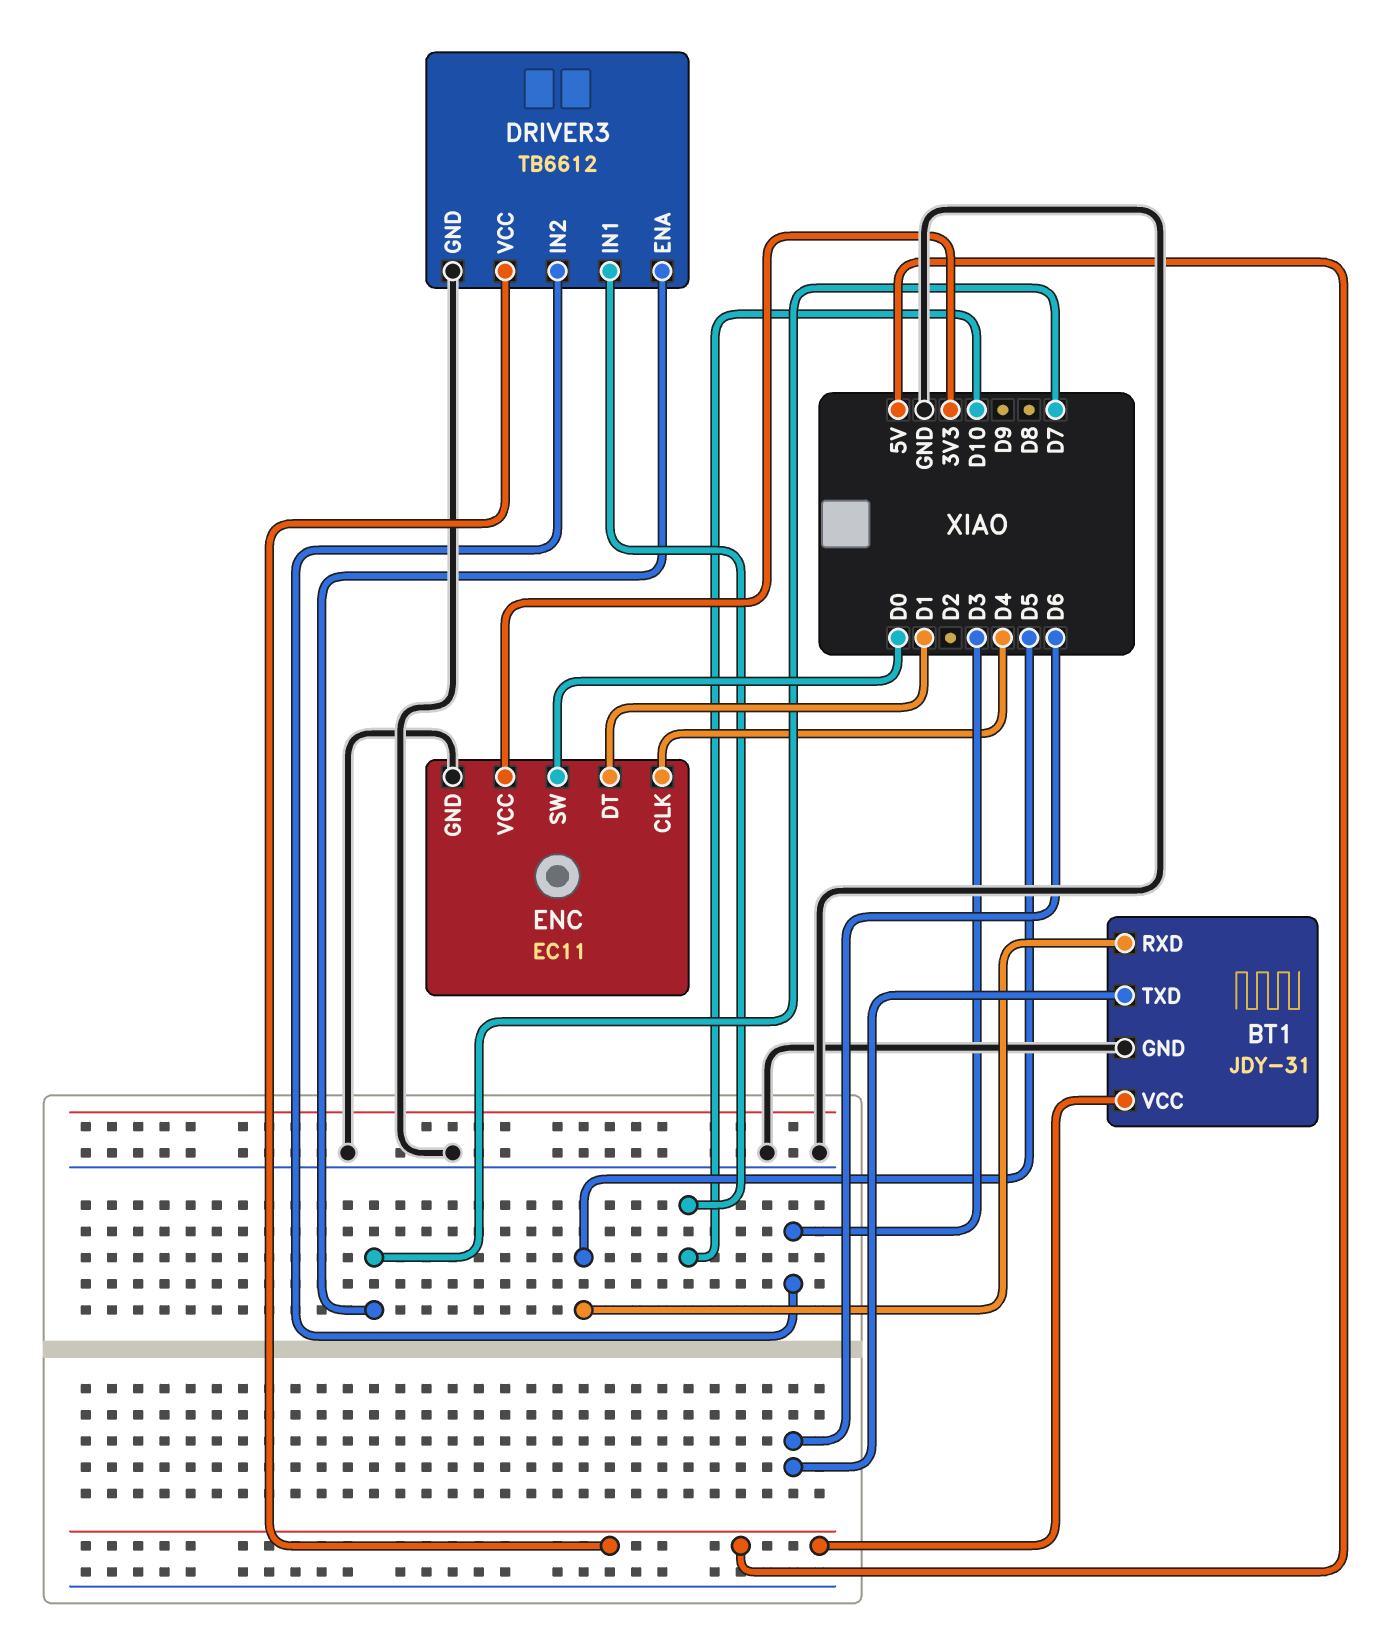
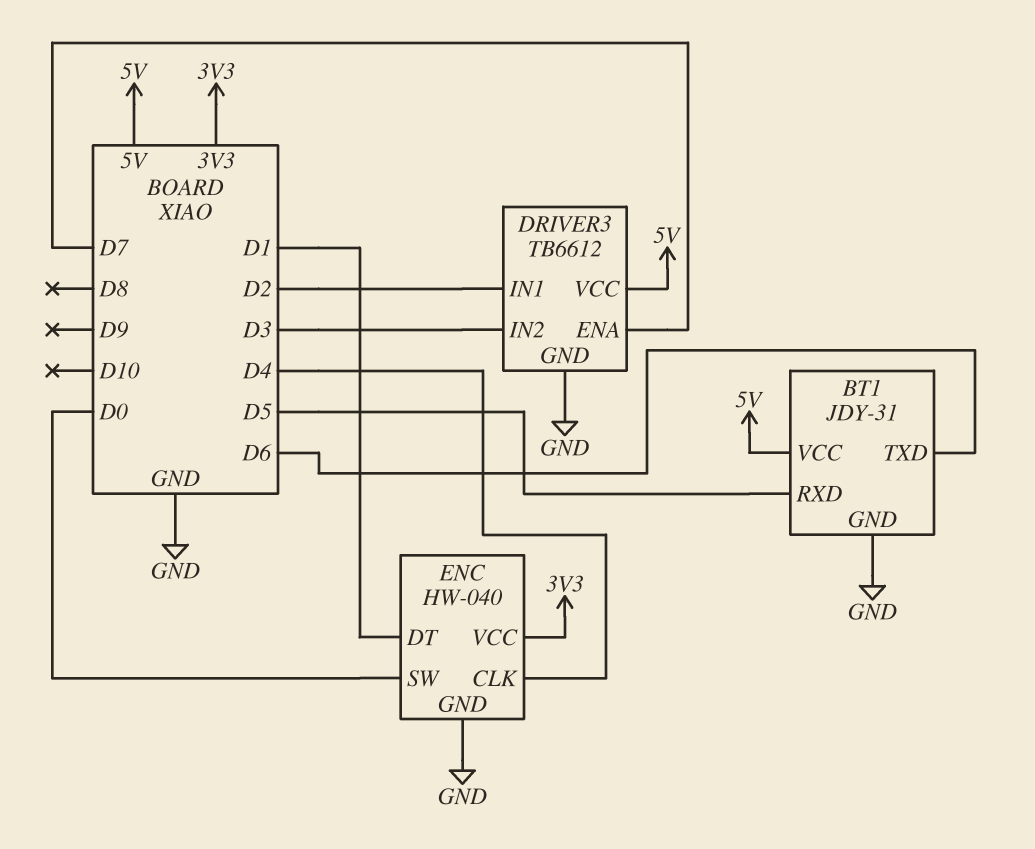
DRIVER3 pin IN1: D10 -> D2
ENC: EC11 -> HW-040

